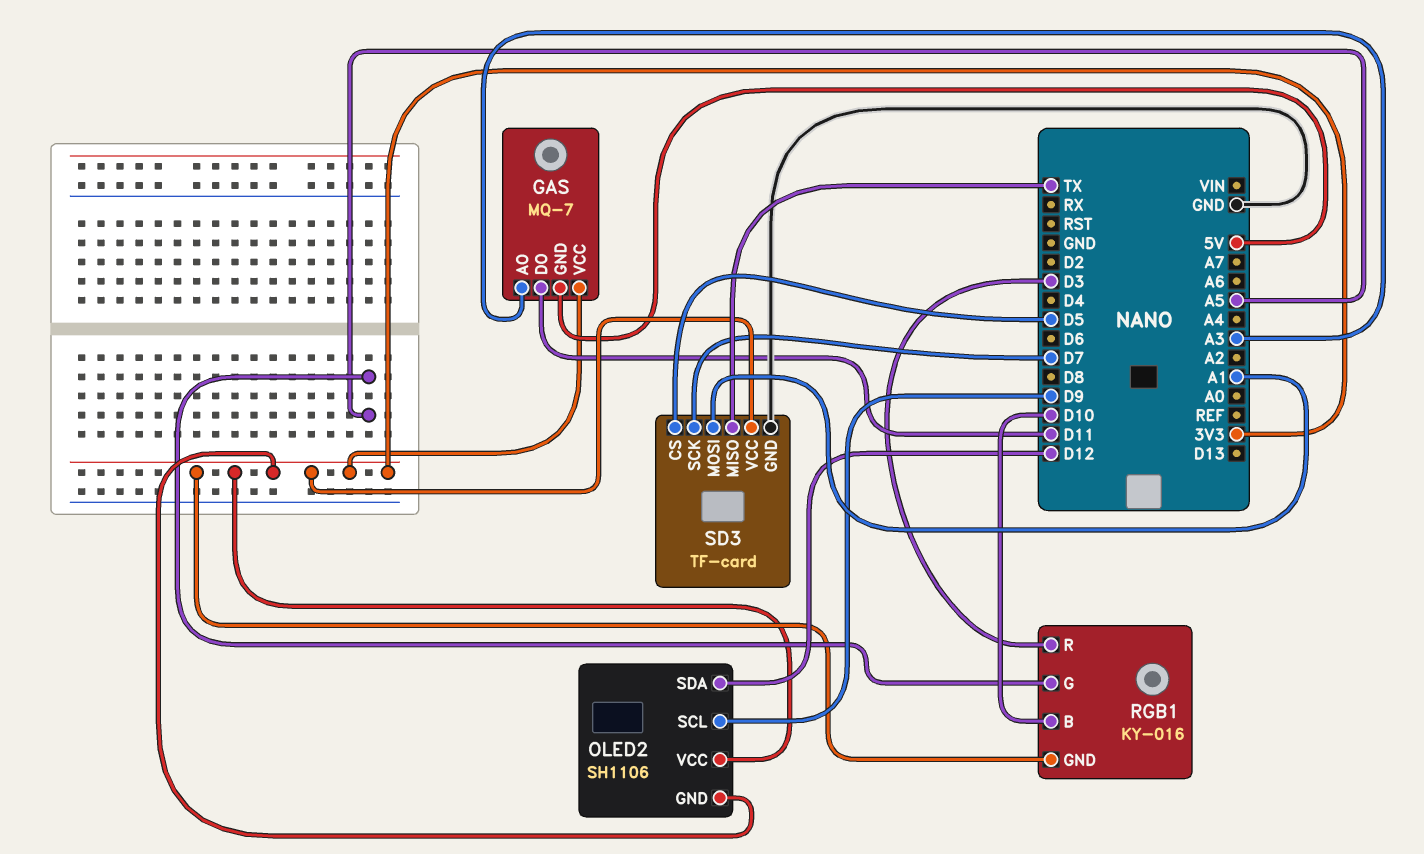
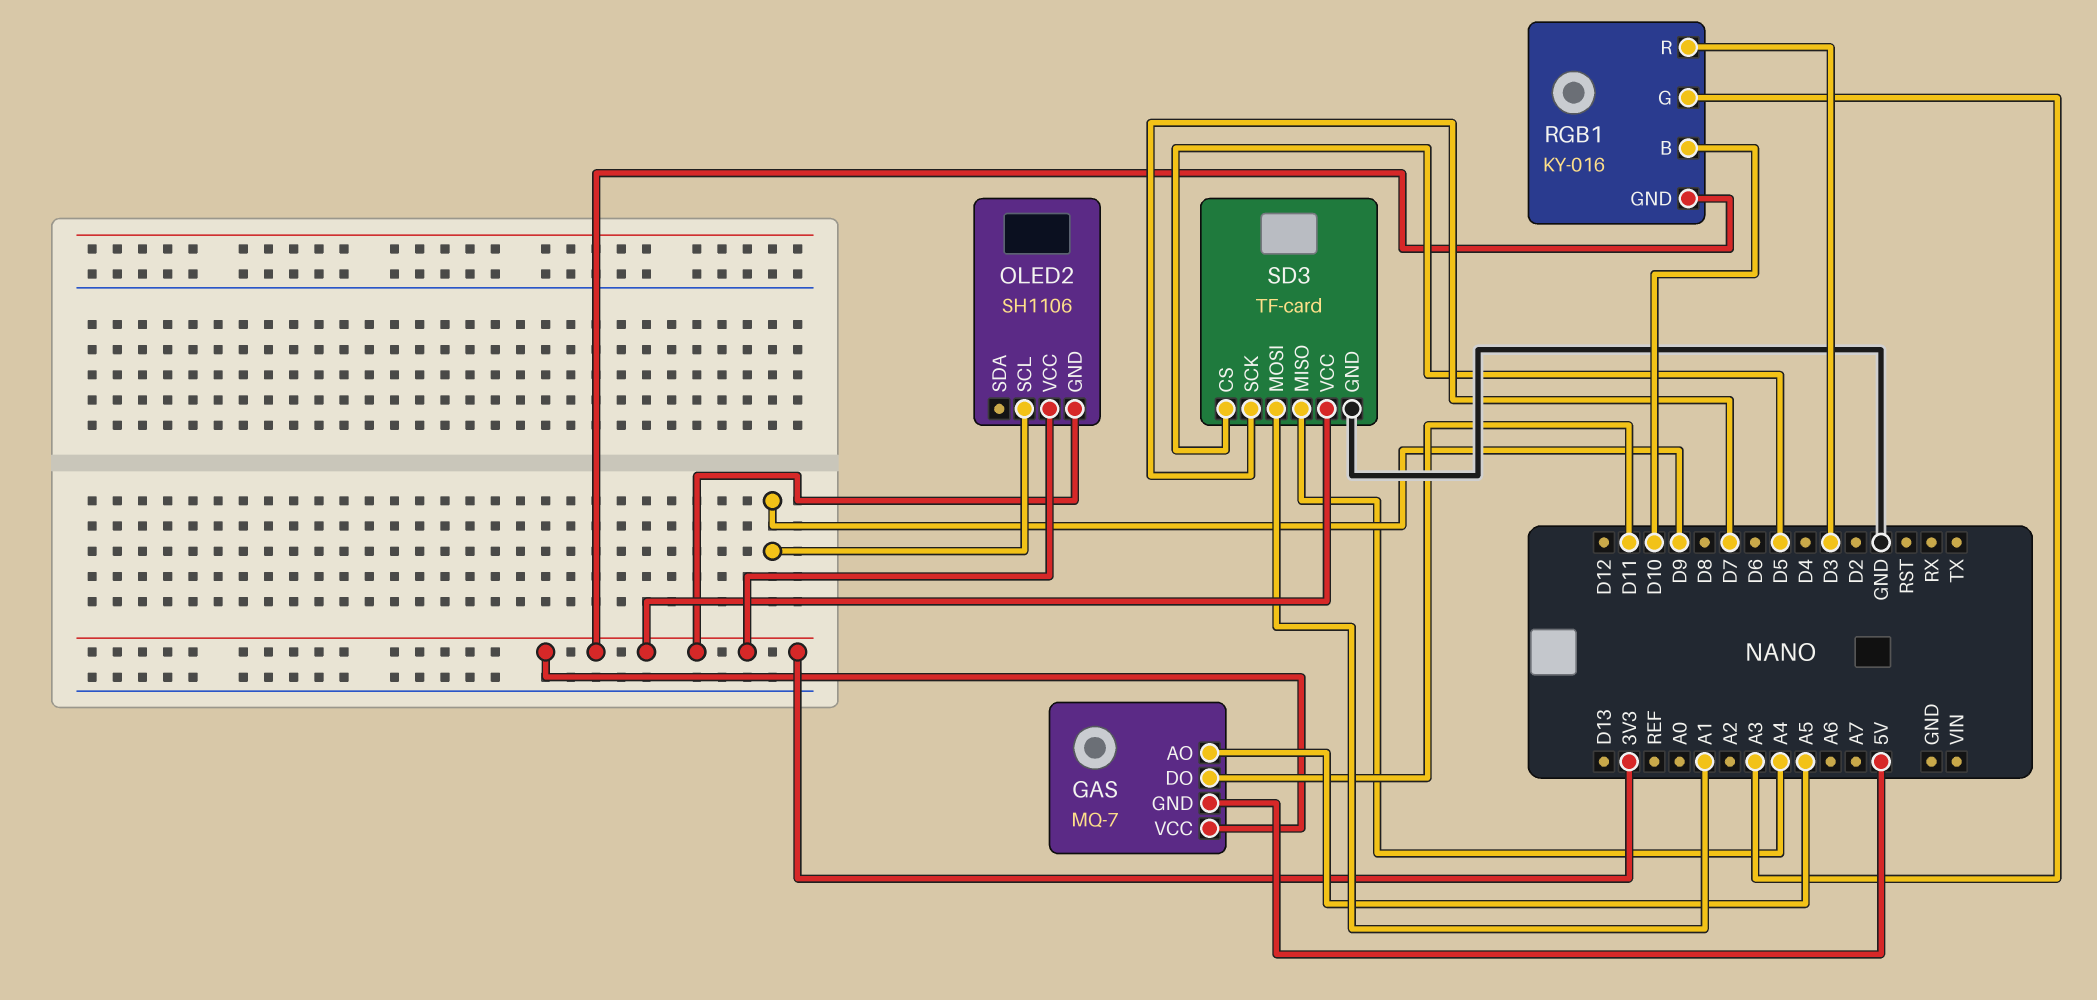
GAS pin AO: A3 -> A5
OLED2 pin SDA: D12 -> none
RGB1 pin G: A5 -> A3
SD3 pin MISO: TX -> A4

